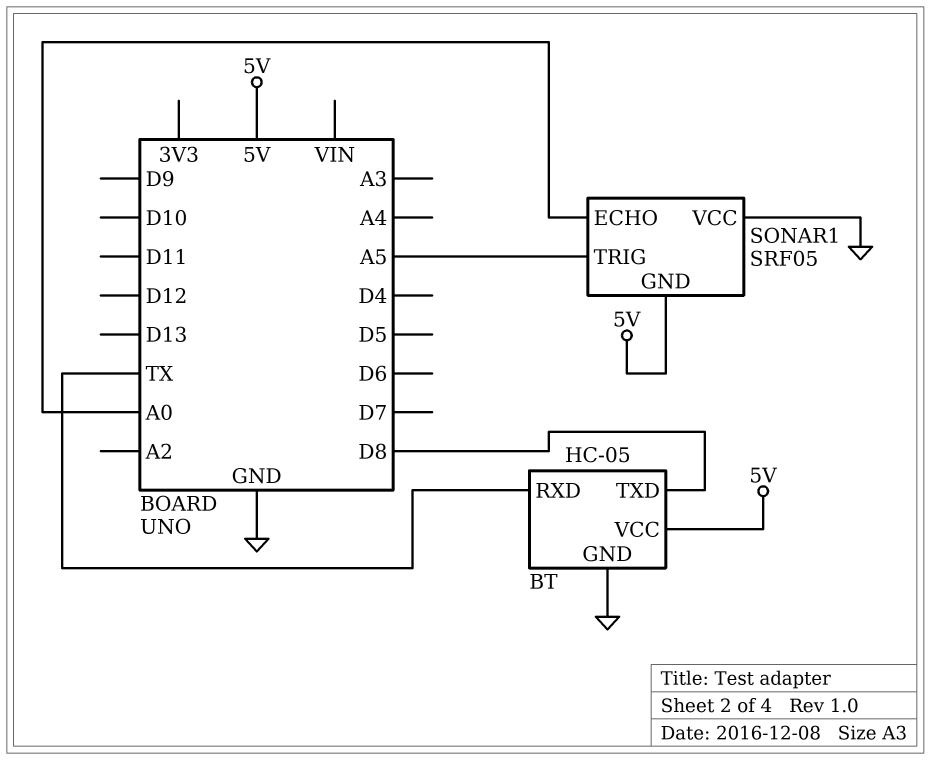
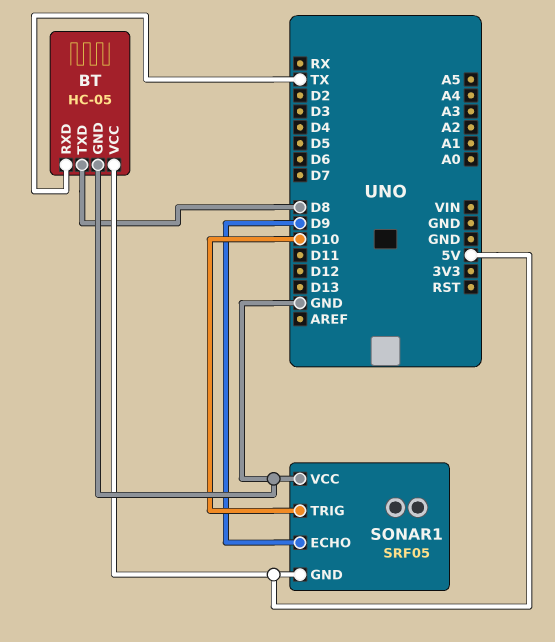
SONAR1 pin ECHO: A0 -> D9
SONAR1 pin TRIG: A5 -> D10

